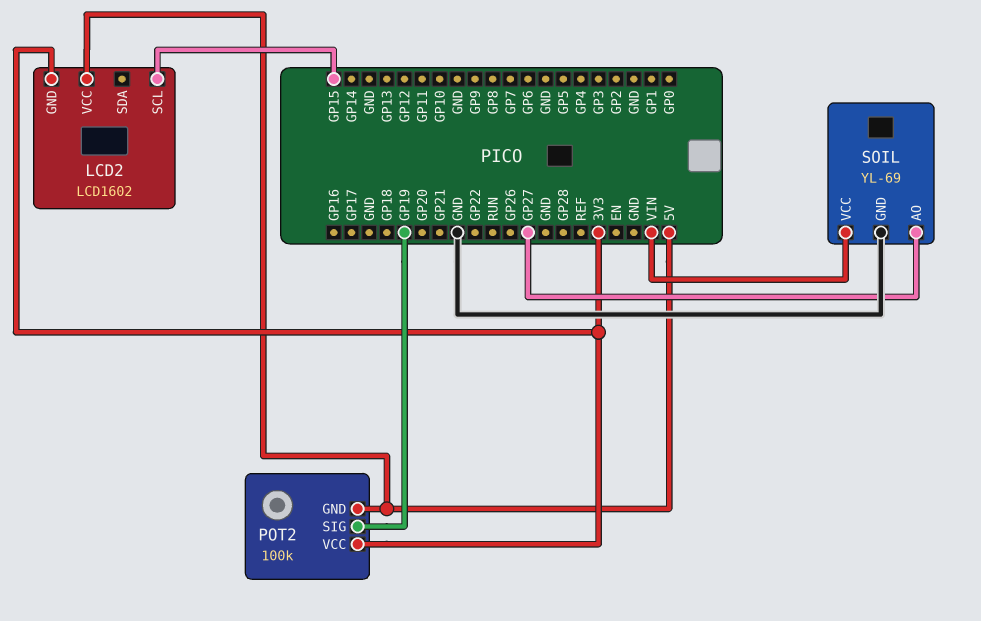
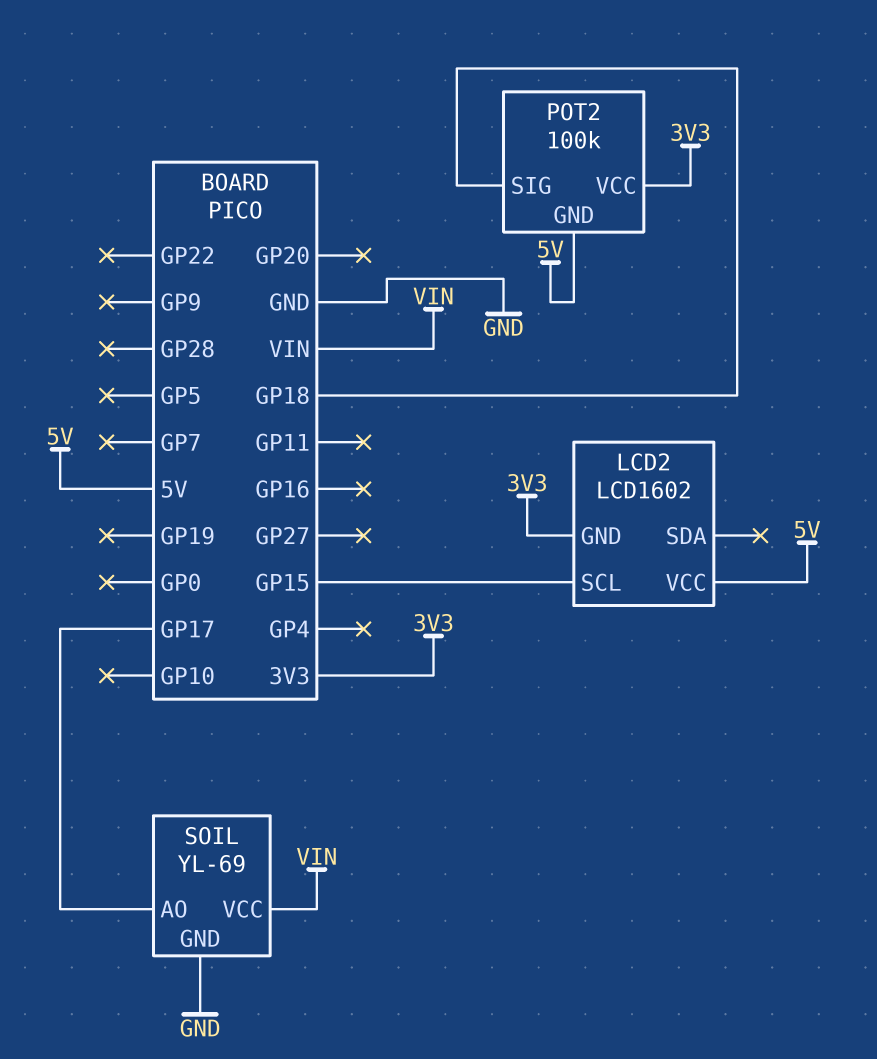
POT2 pin SIG: GP19 -> GP18
SOIL pin AO: GP27 -> GP17

